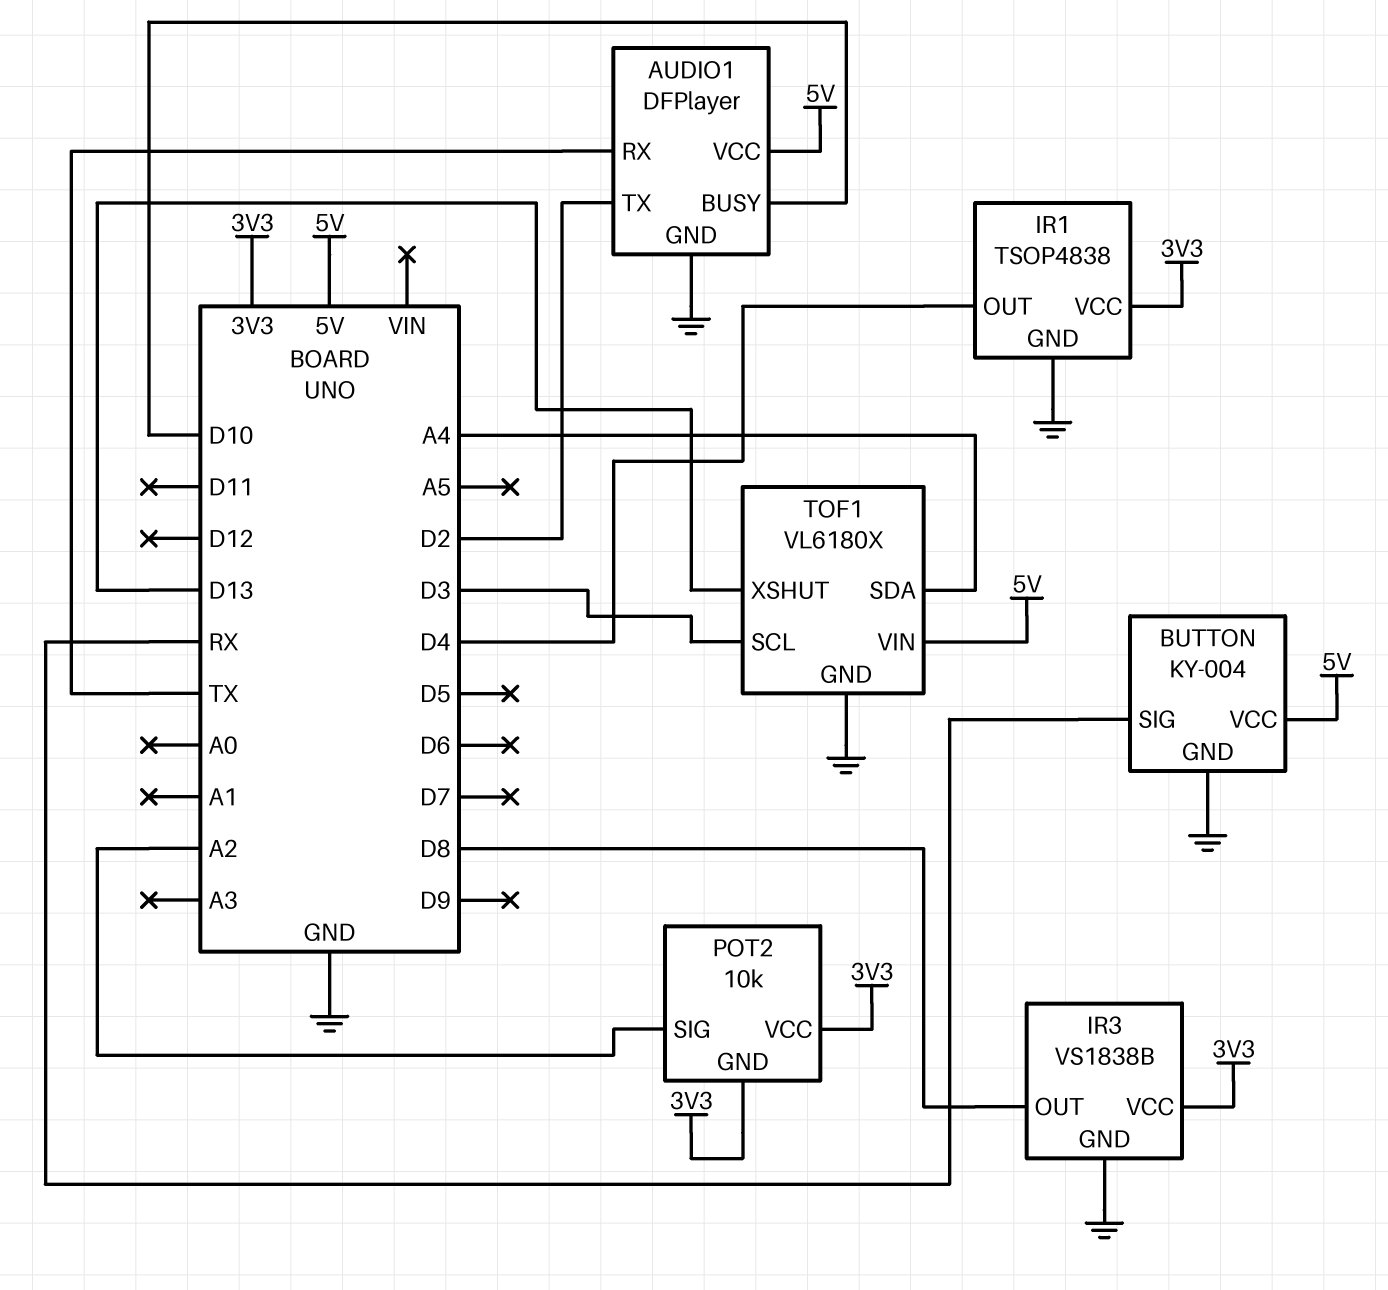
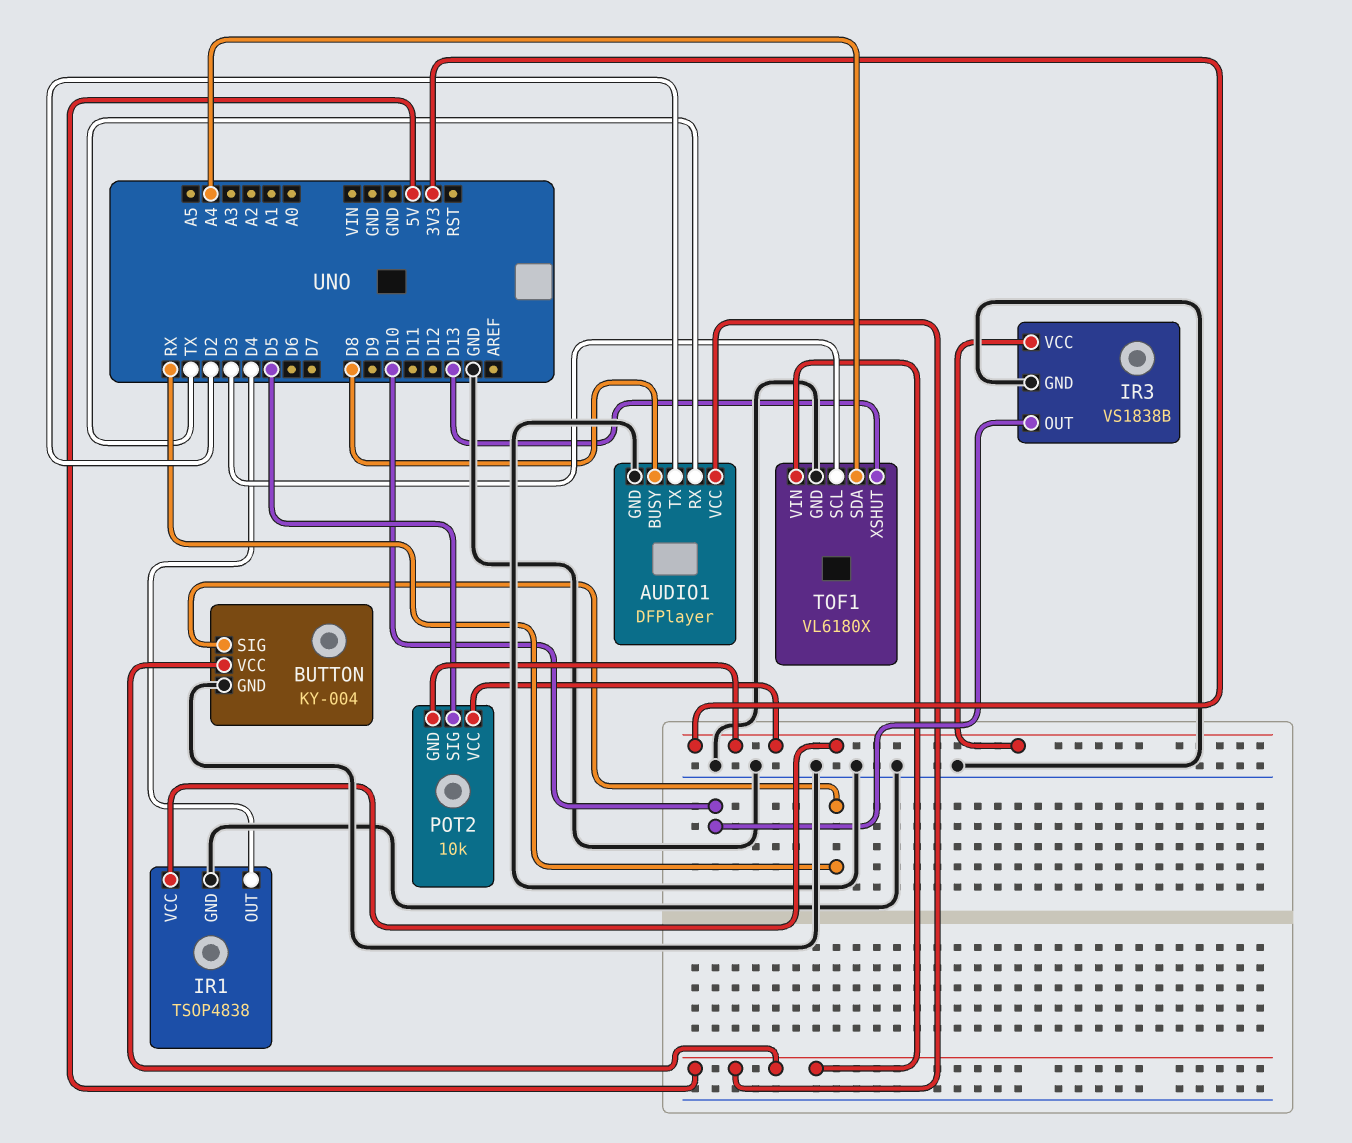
AUDIO1 pin BUSY: D10 -> D8
IR3 pin OUT: D8 -> D10
POT2 pin SIG: A2 -> D5

